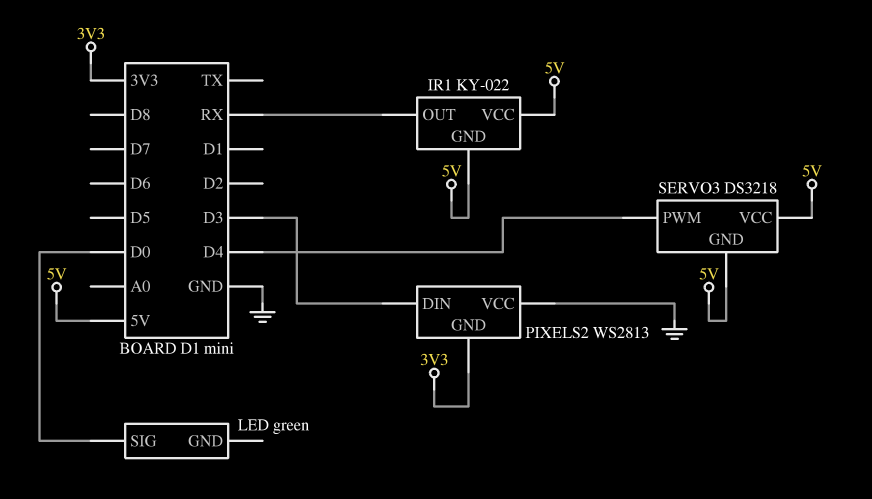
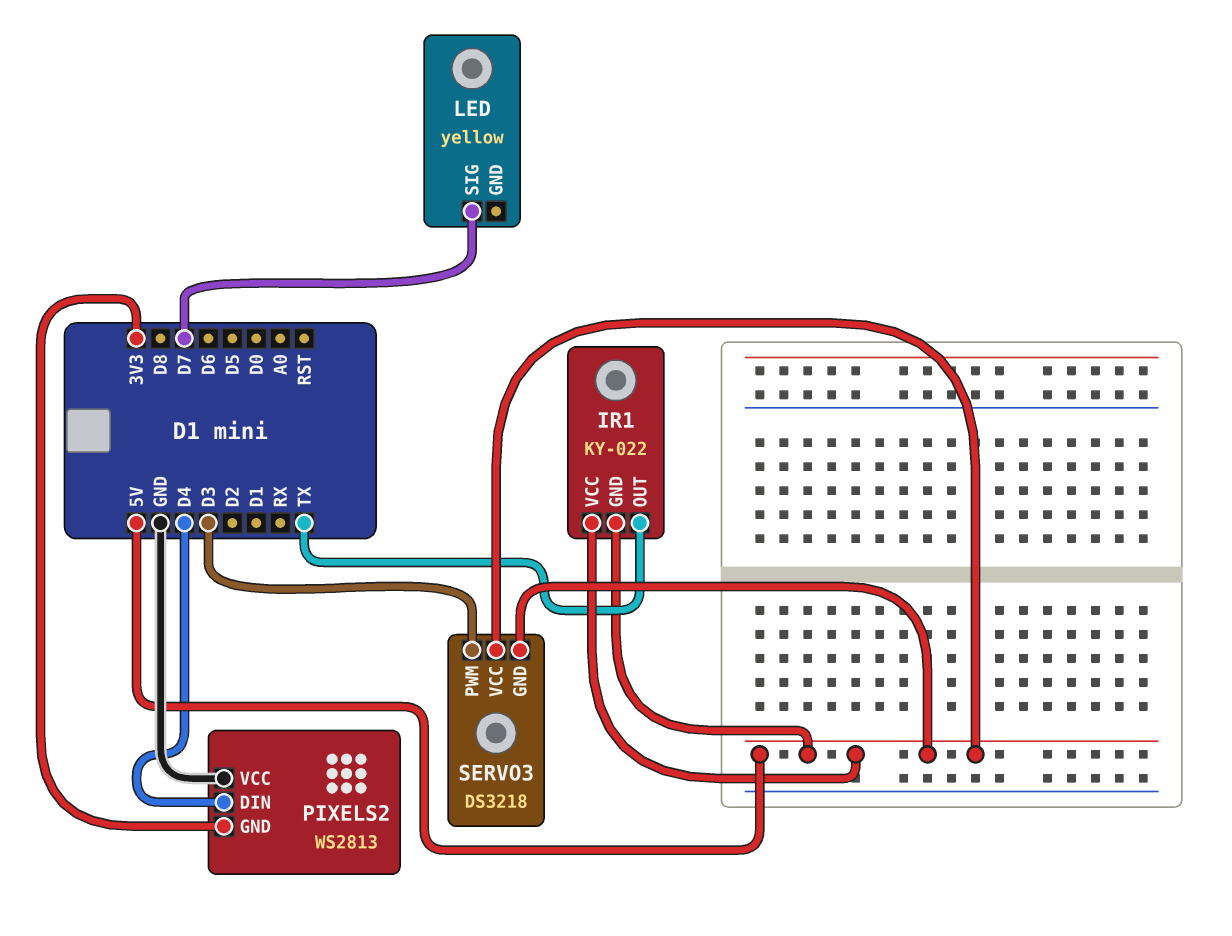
IR1 pin OUT: RX -> TX
LED: green -> yellow
LED pin SIG: D0 -> D7
PIXELS2 pin DIN: D3 -> D4
SERVO3 pin PWM: D4 -> D3

